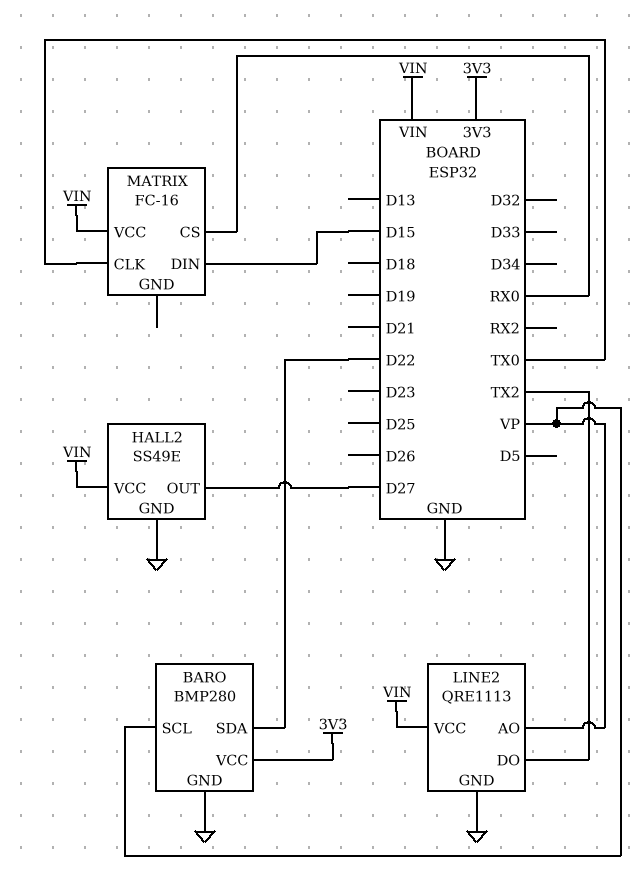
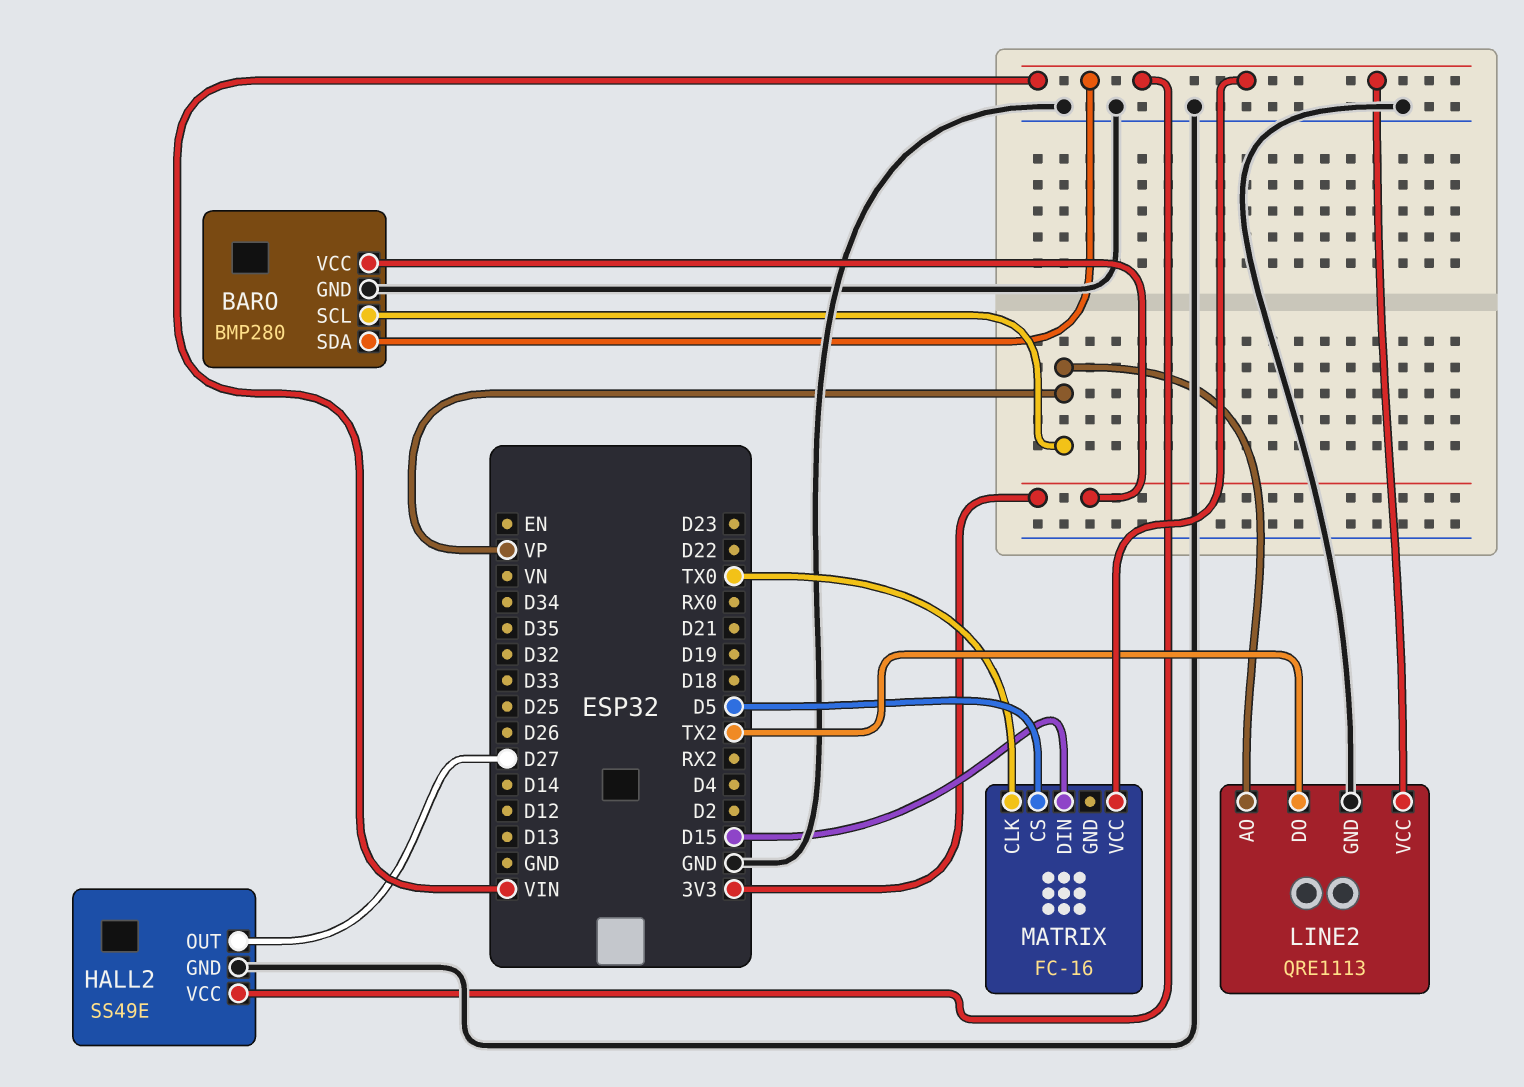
BARO pin SDA: D22 -> VIN
MATRIX pin CS: RX0 -> D5

